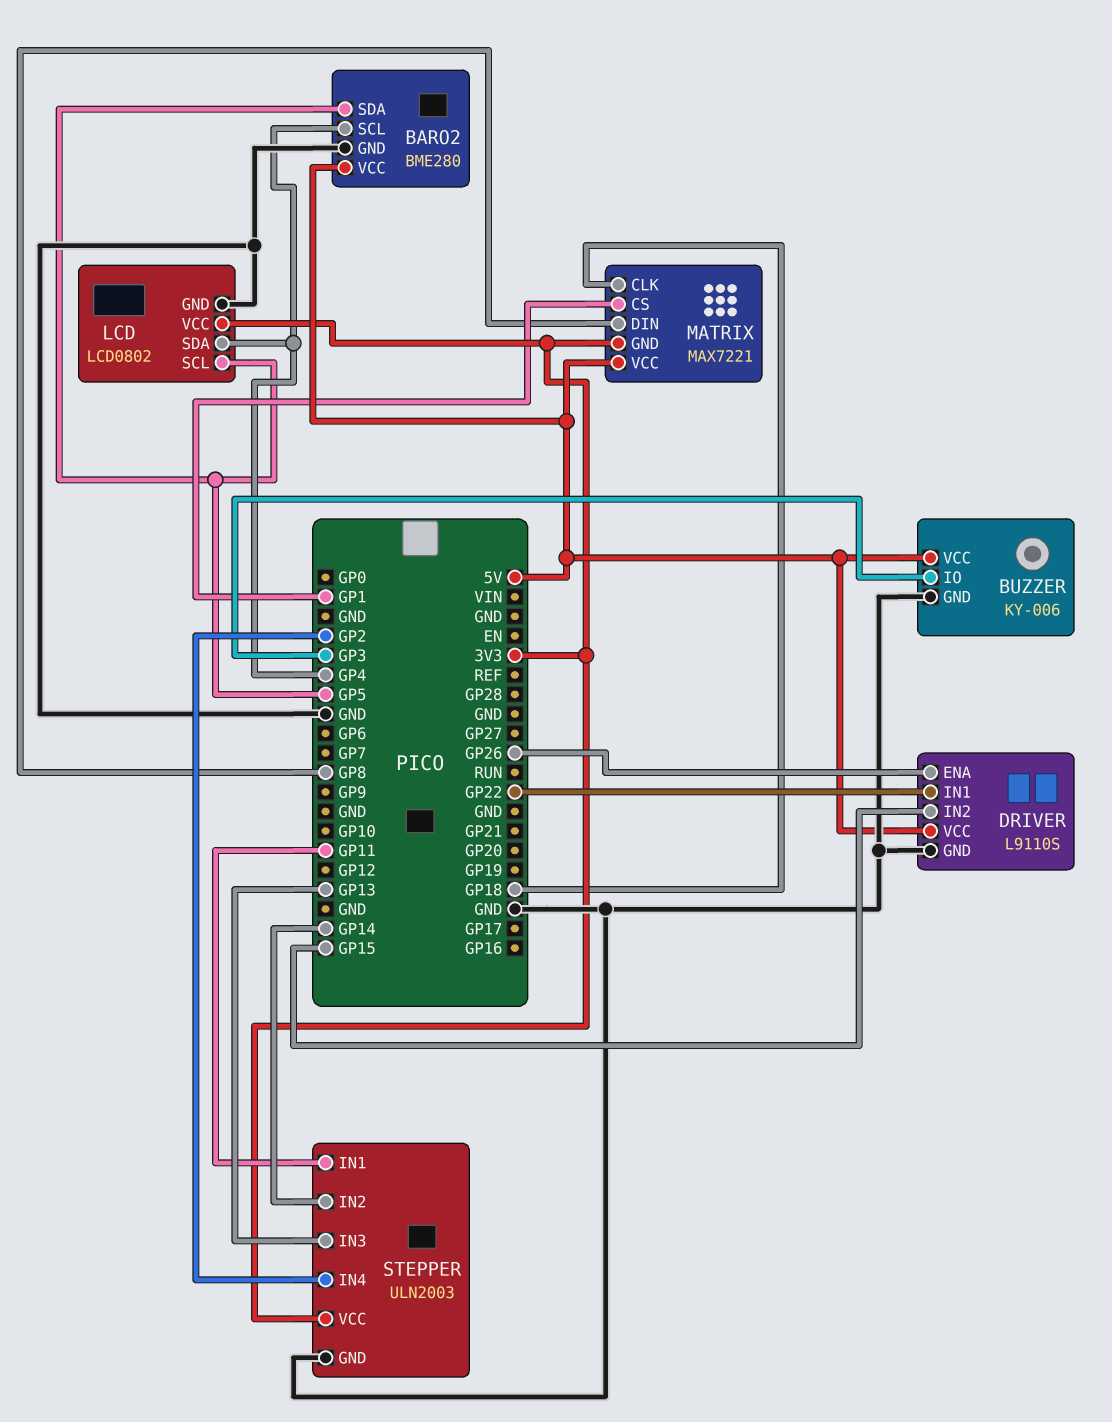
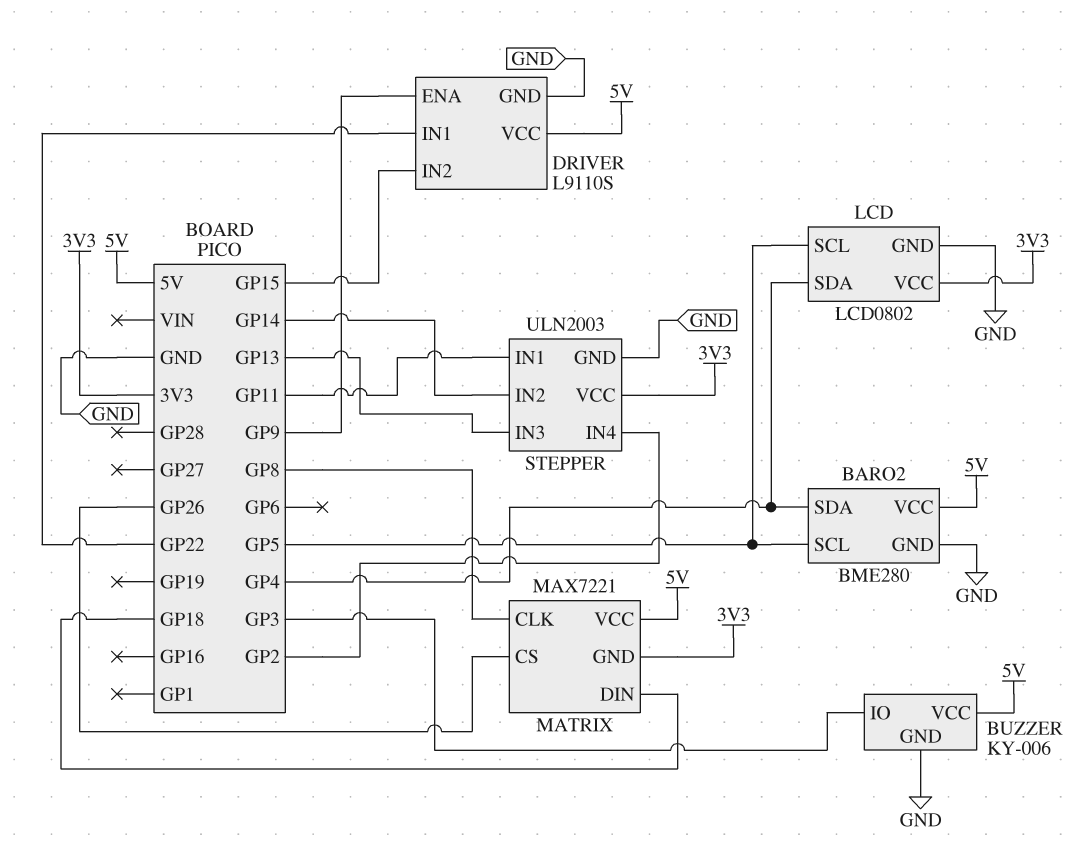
BARO2 pin SCL: GP4 -> GP5
BARO2 pin SDA: GP5 -> GP4
DRIVER pin ENA: GP26 -> GP9
MATRIX pin CLK: GP18 -> GP8
MATRIX pin CS: GP1 -> GP26
MATRIX pin DIN: GP8 -> GP18

